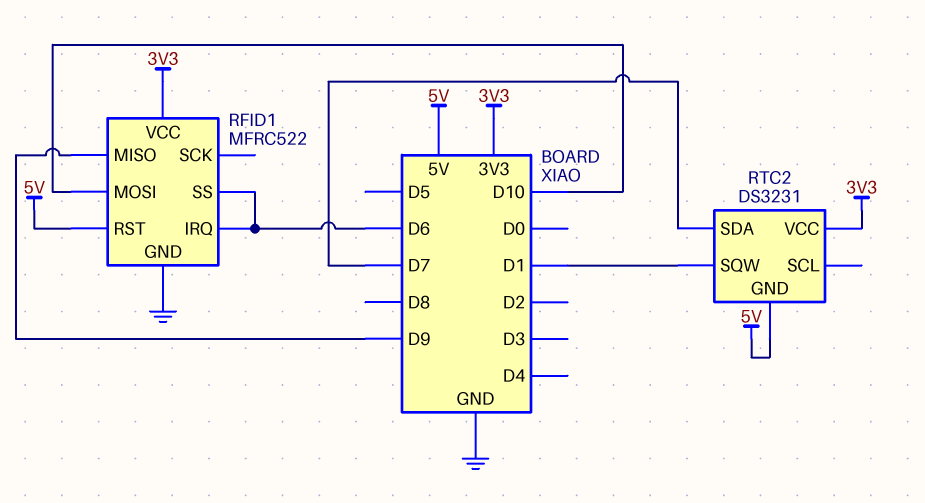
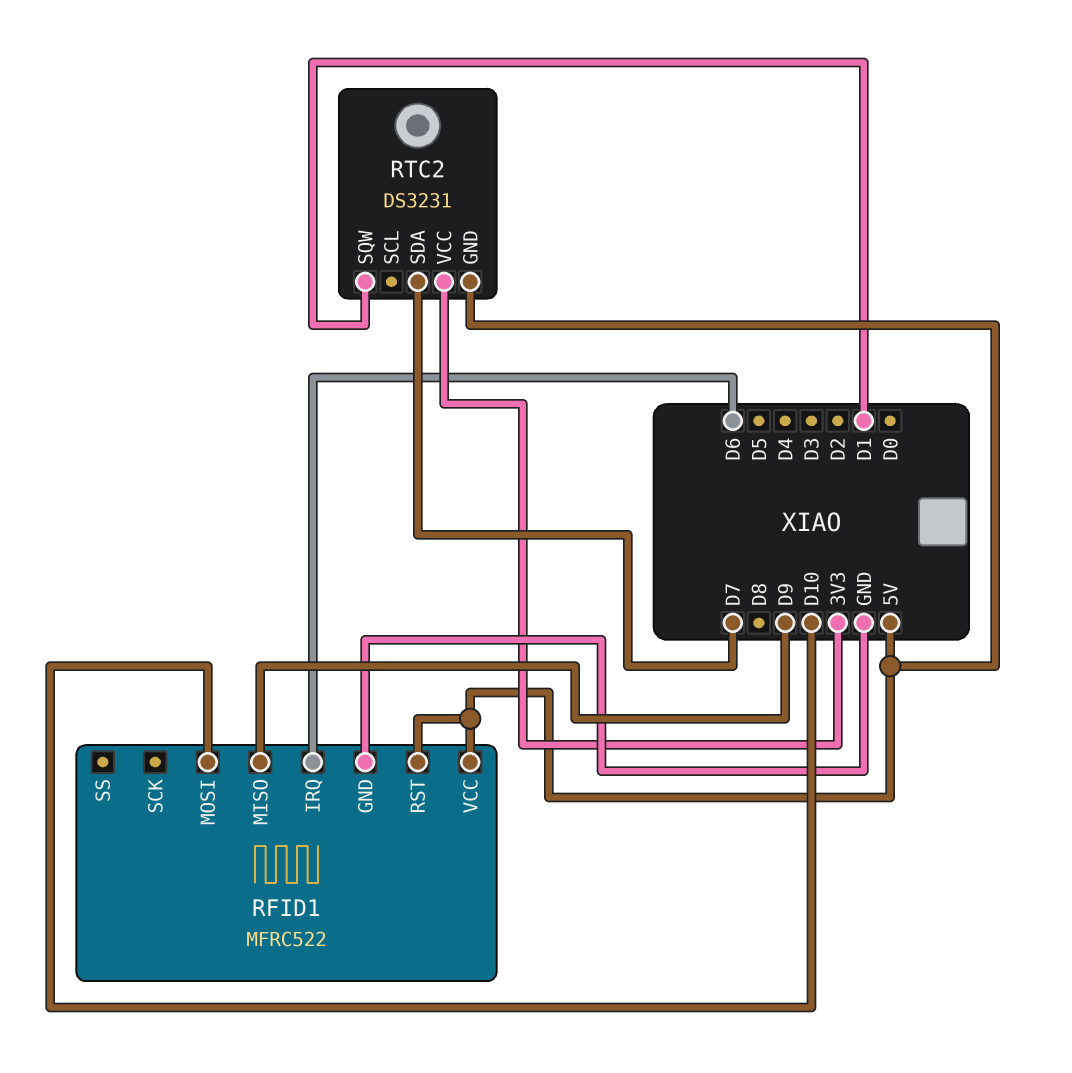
RFID1 pin SS: D6 -> none
RFID1 pin VCC: 3V3 -> 5V

